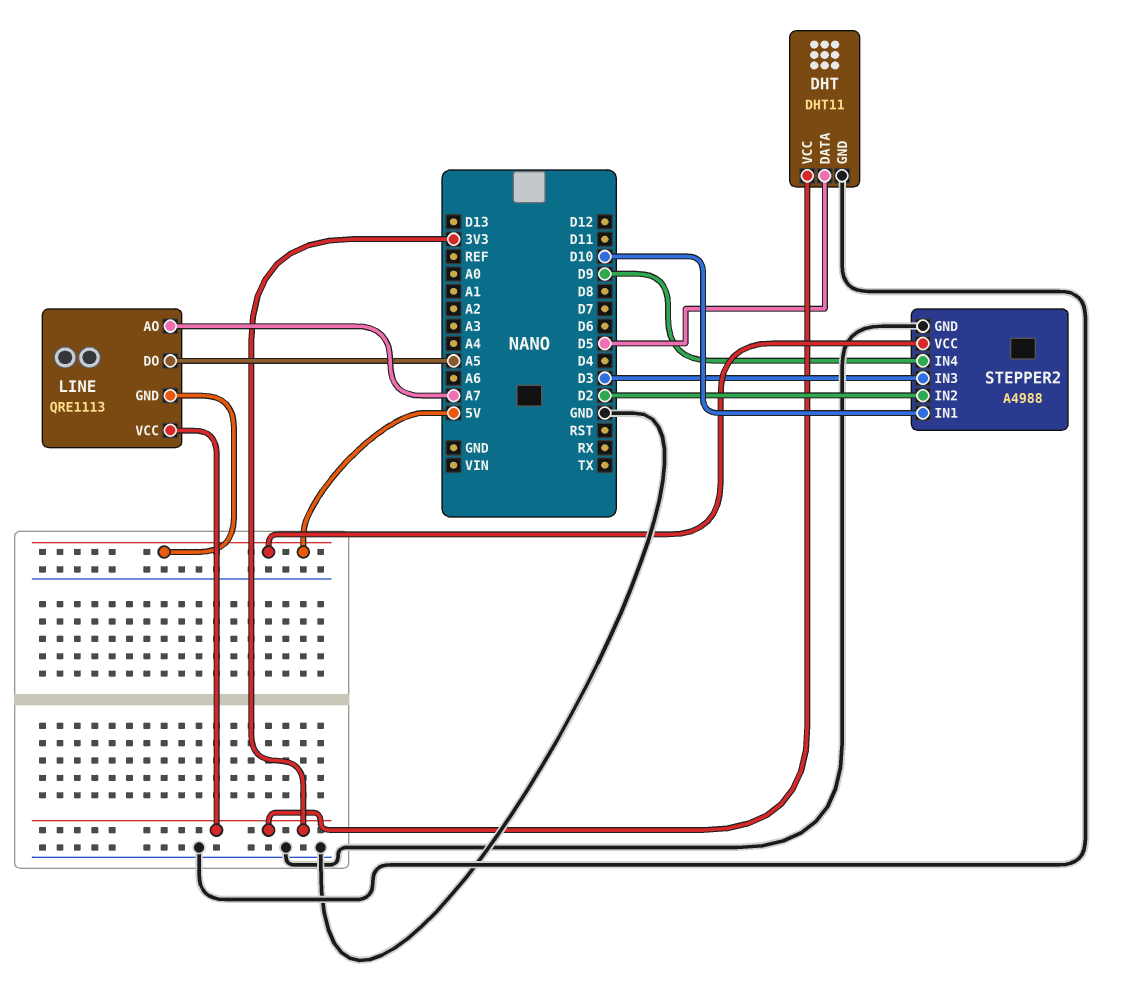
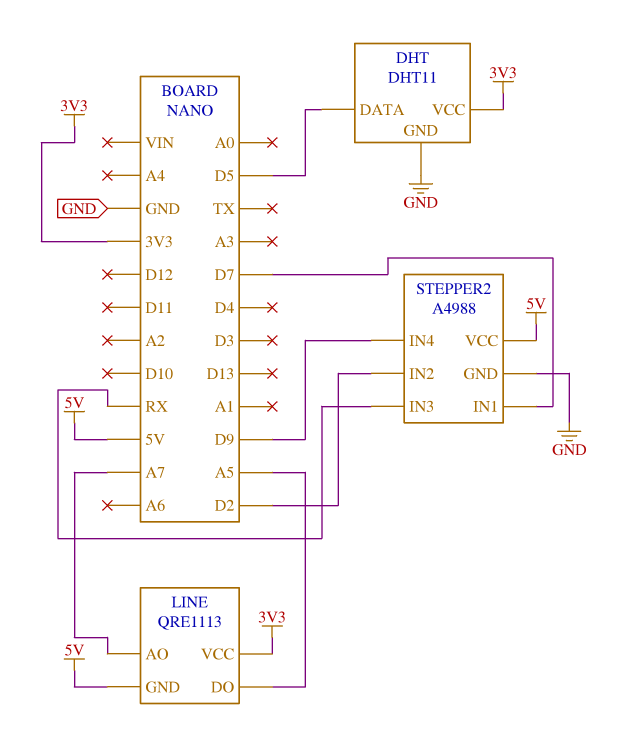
STEPPER2 pin IN1: D10 -> D7
STEPPER2 pin IN3: D3 -> RX

